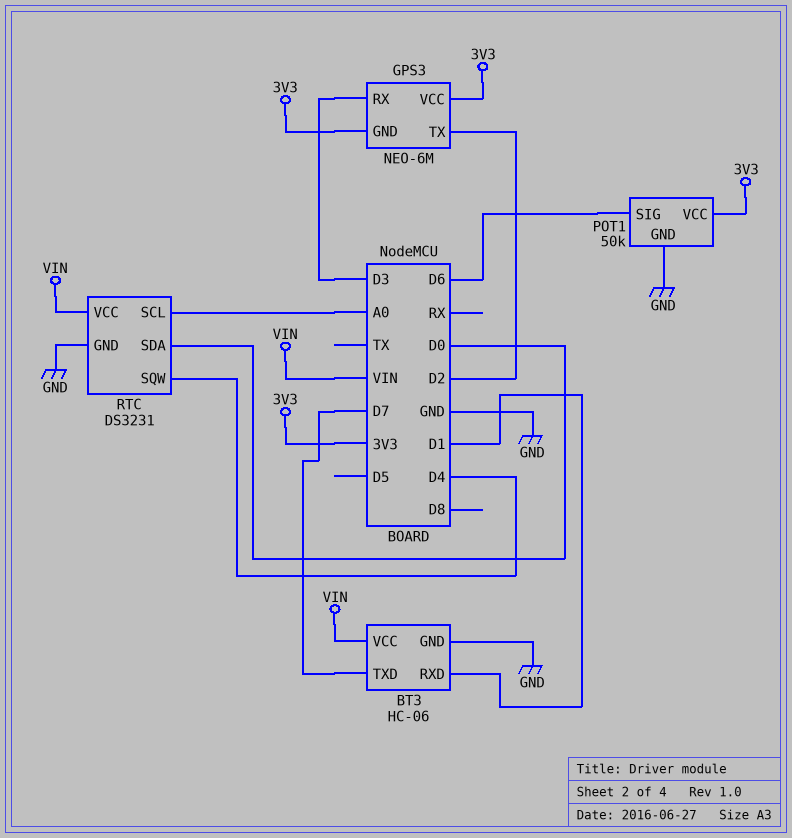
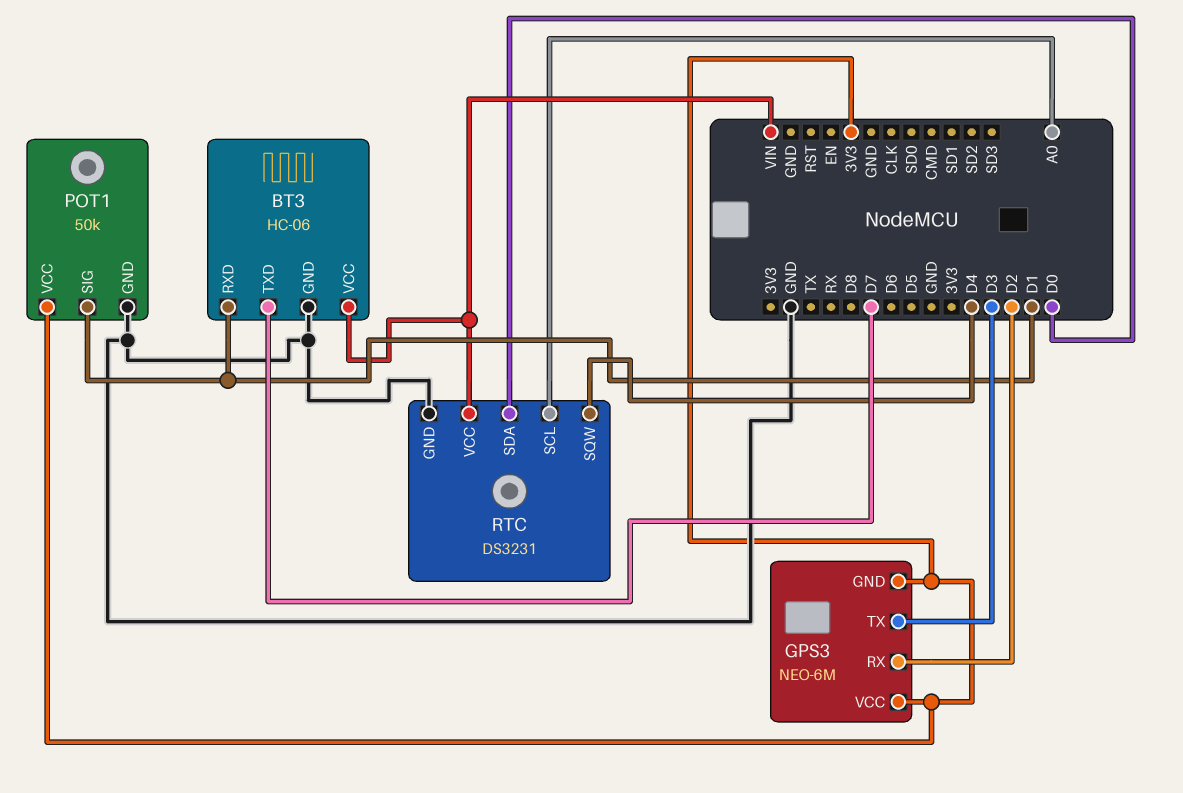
GPS3 pin RX: D3 -> D2
GPS3 pin TX: D2 -> D3
POT1 pin SIG: D6 -> D1

